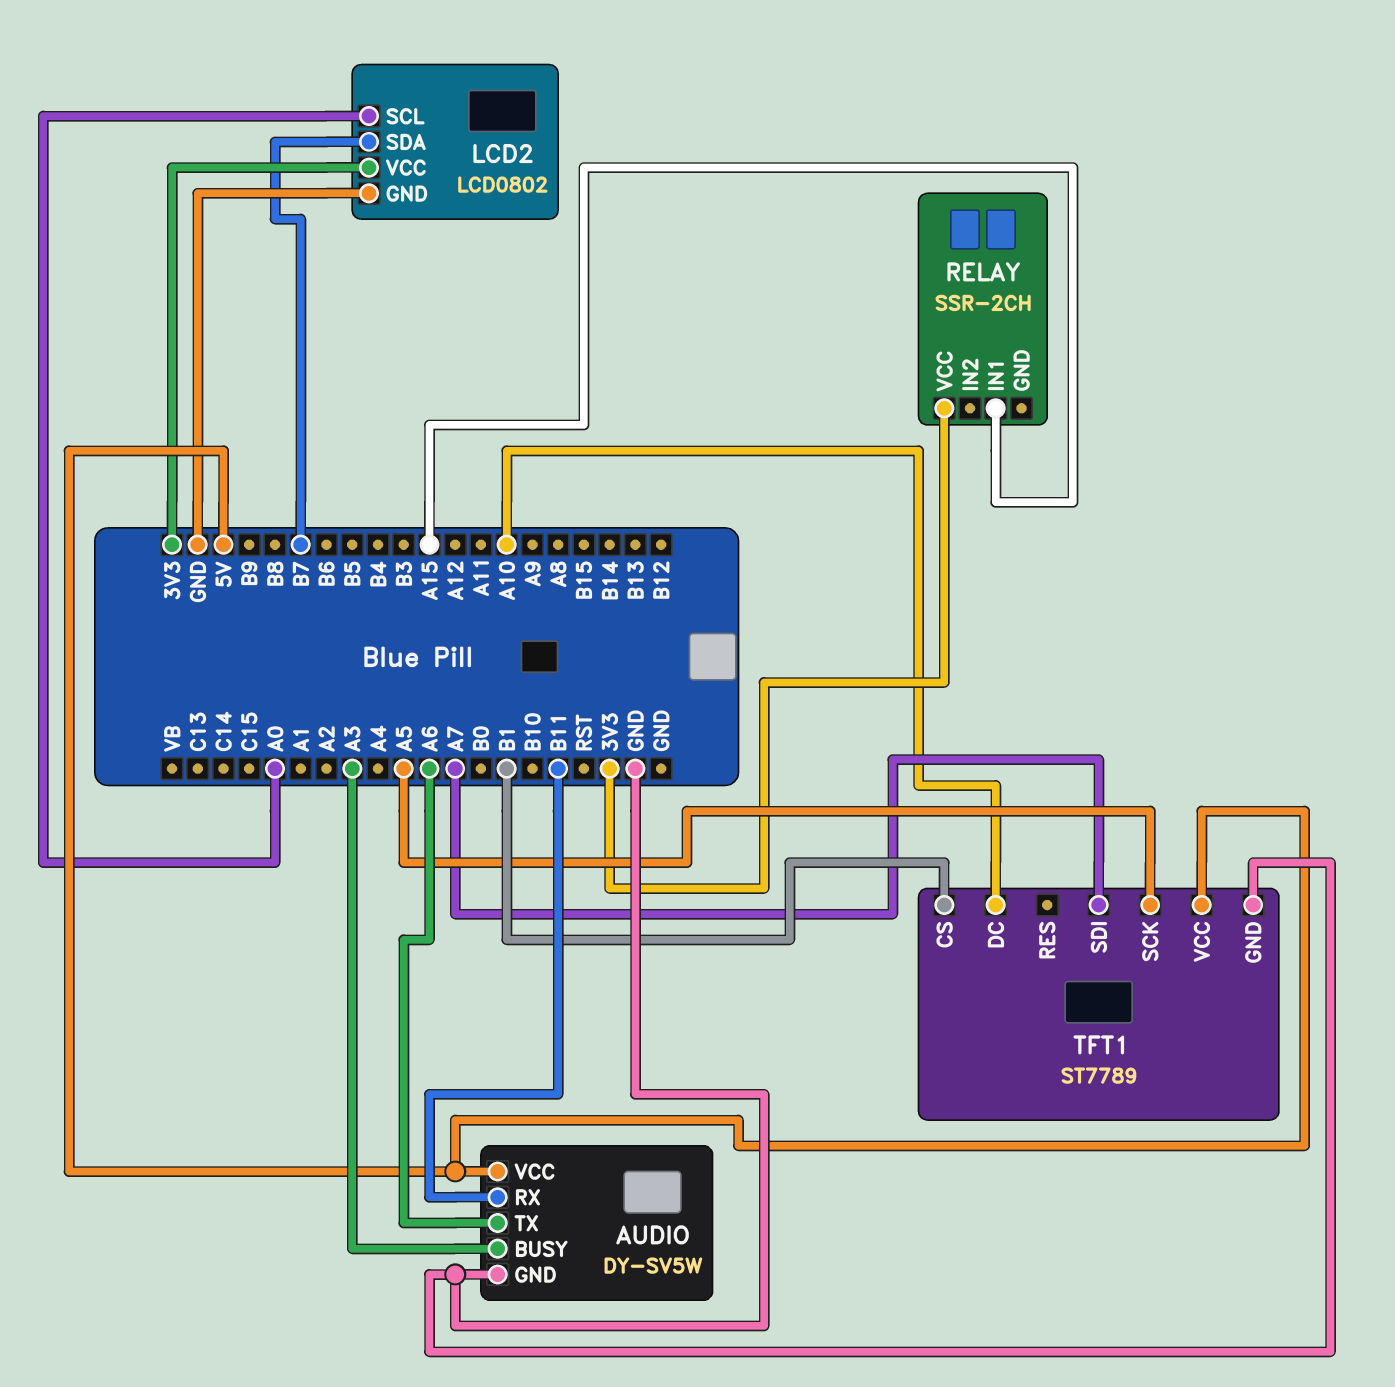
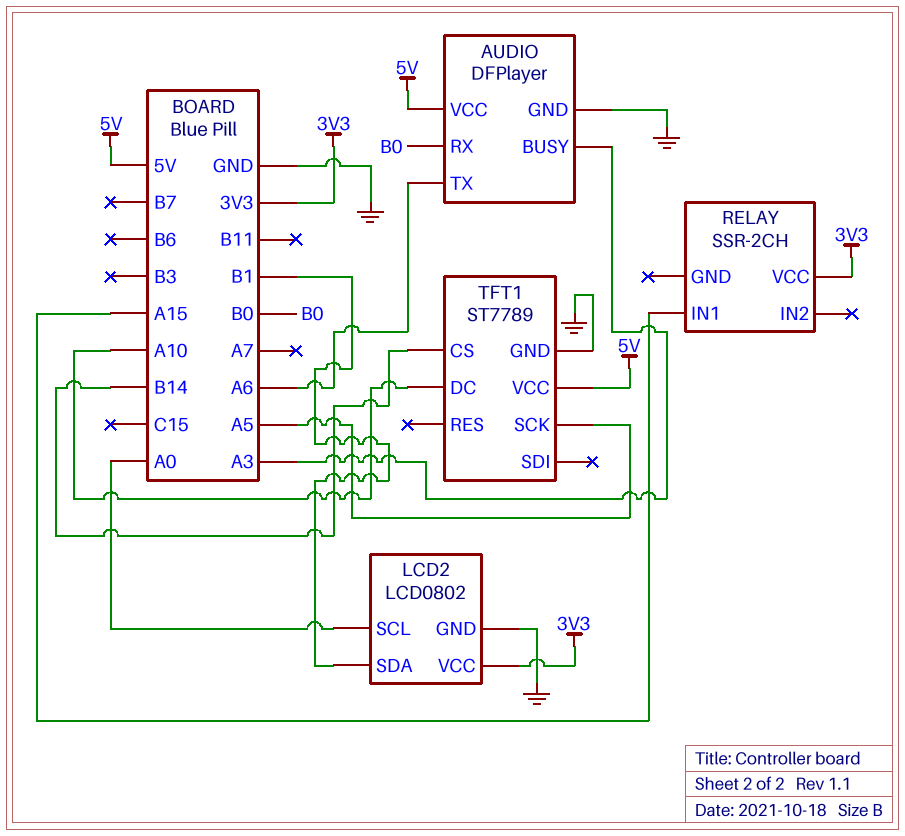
AUDIO: DY-SV5W -> DFPlayer
AUDIO pin RX: B11 -> B0
LCD2 pin SDA: B7 -> B1
TFT1 pin CS: B1 -> B14
TFT1 pin SDI: A7 -> none

